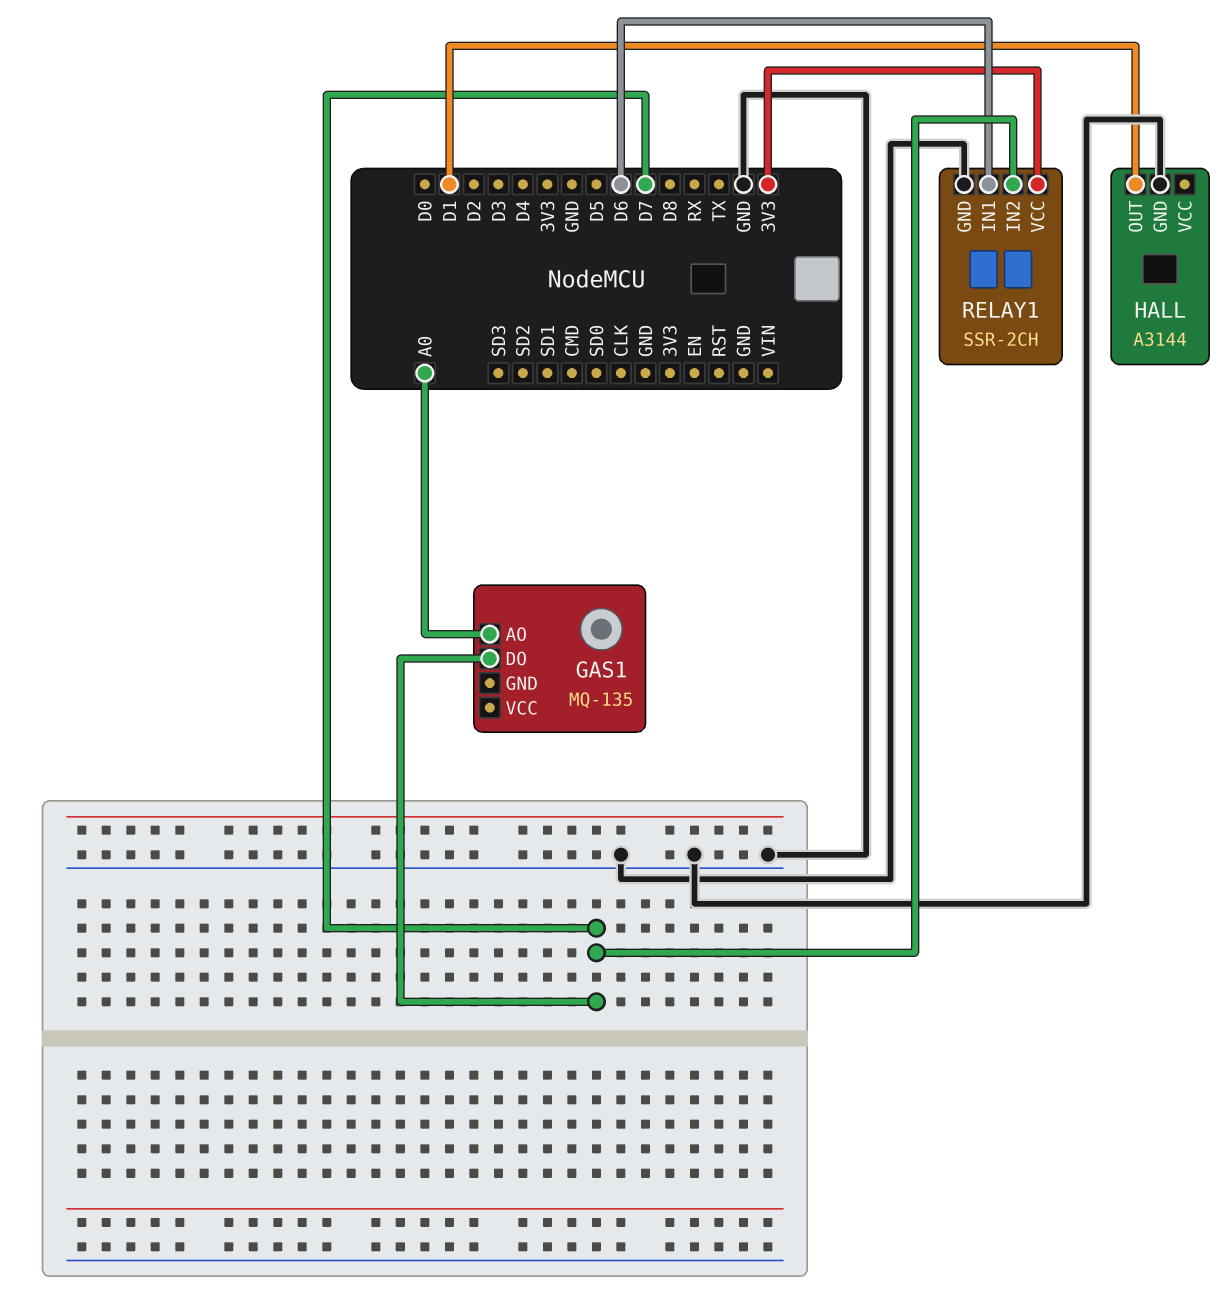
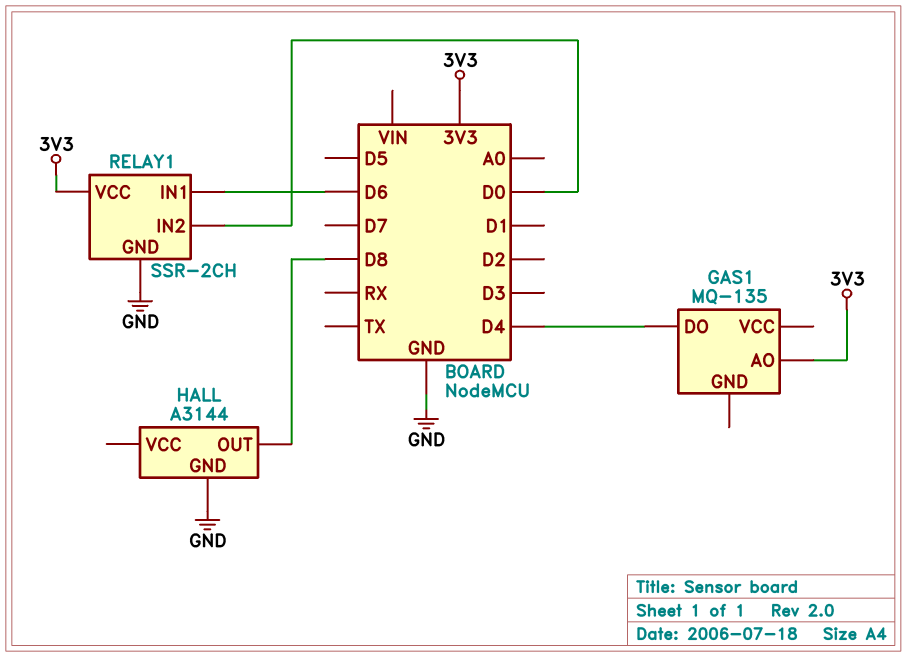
GAS1 pin AO: A0 -> 3V3
GAS1 pin DO: D7 -> D4
HALL pin OUT: D1 -> D8
RELAY1 pin IN2: D7 -> D0

